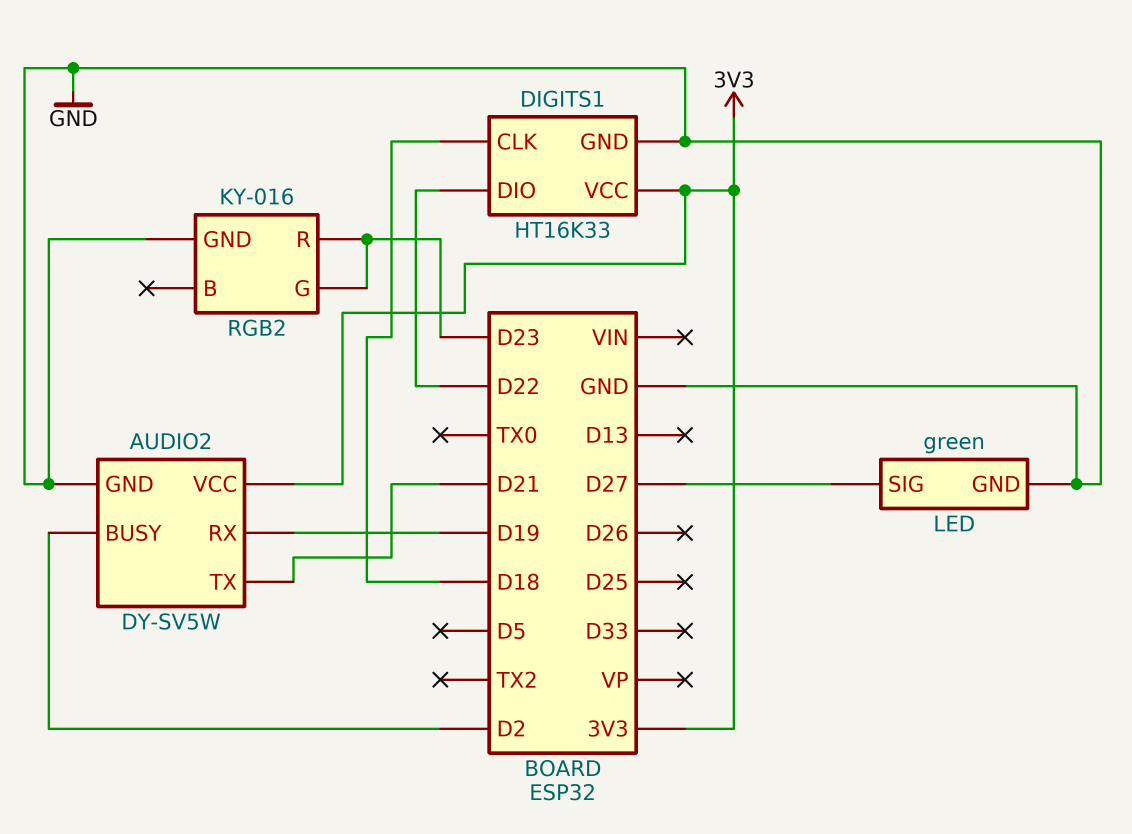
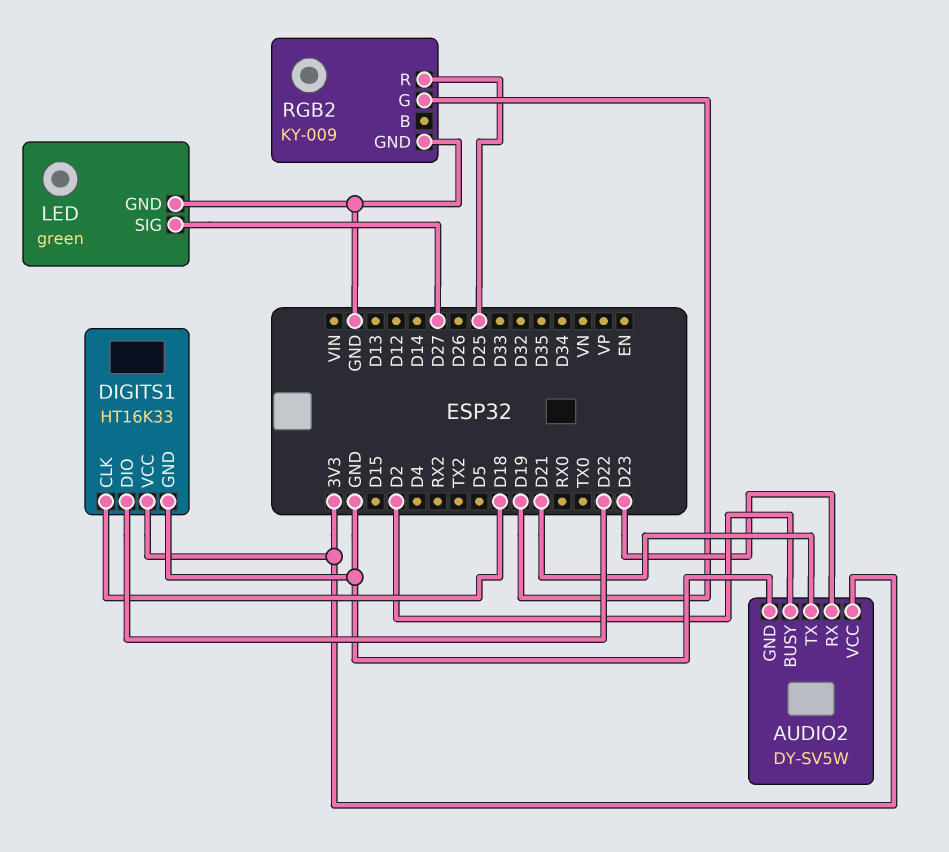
AUDIO2 pin RX: D19 -> D23
RGB2: KY-016 -> KY-009
RGB2 pin G: D23 -> D19
RGB2 pin R: D23 -> D25

